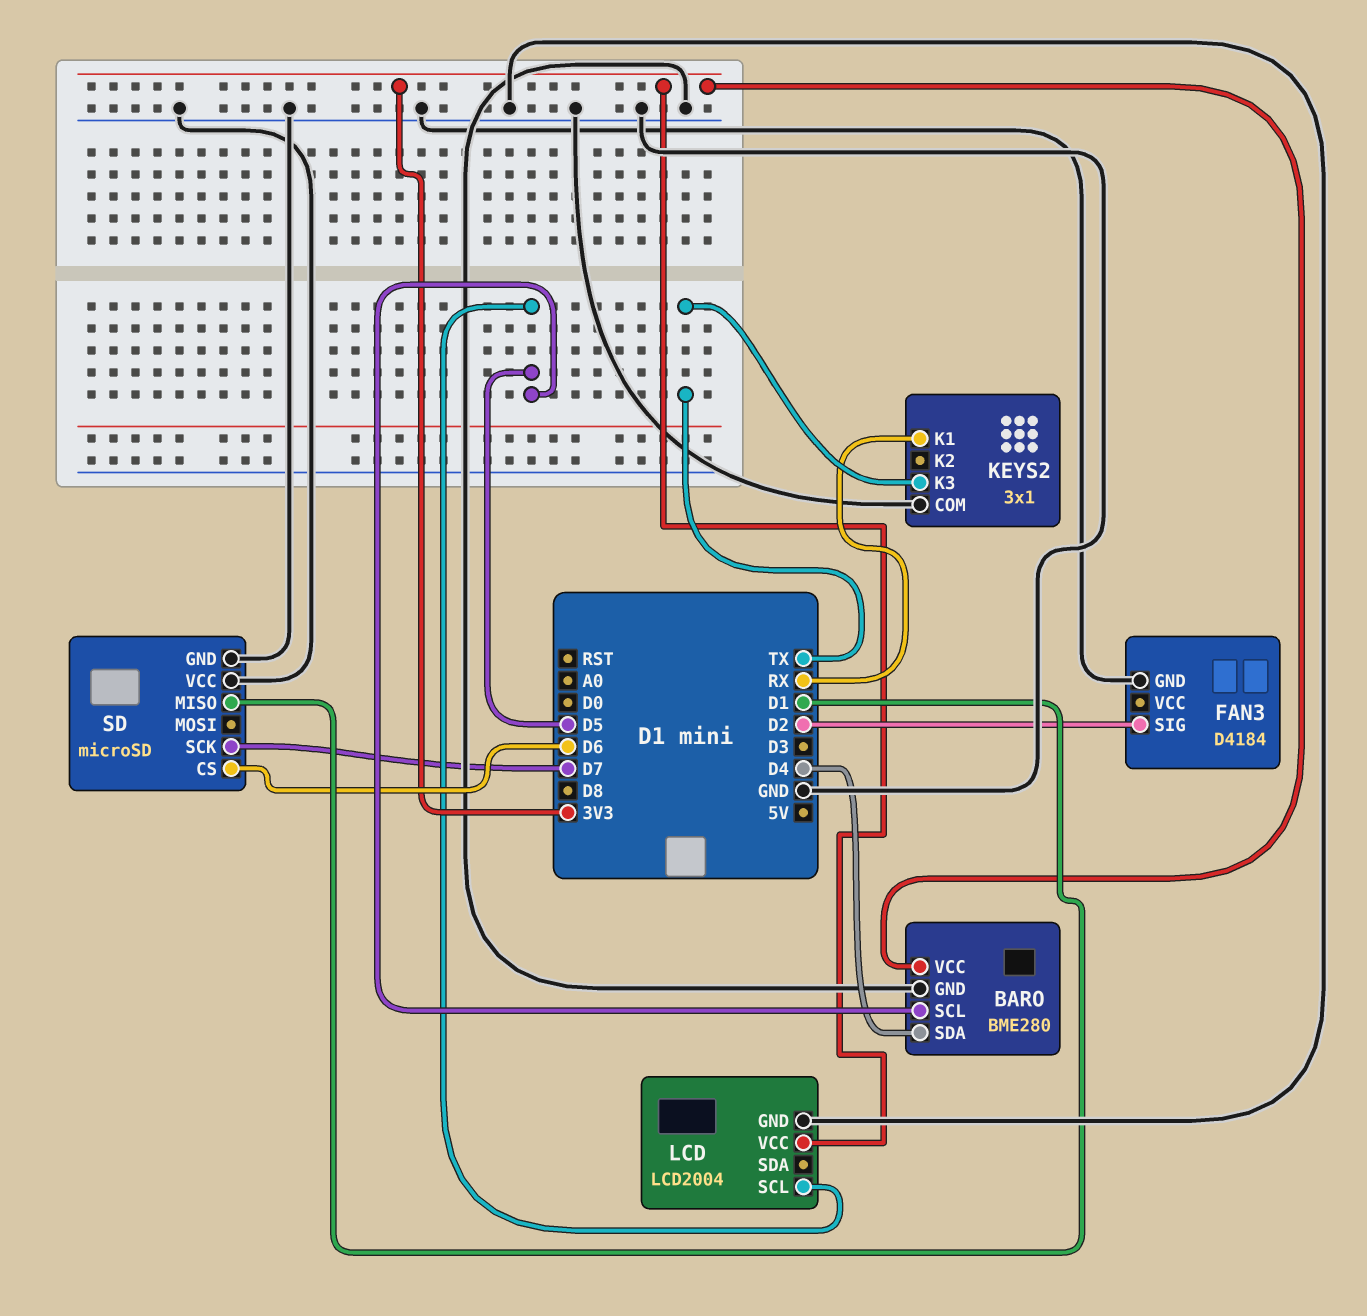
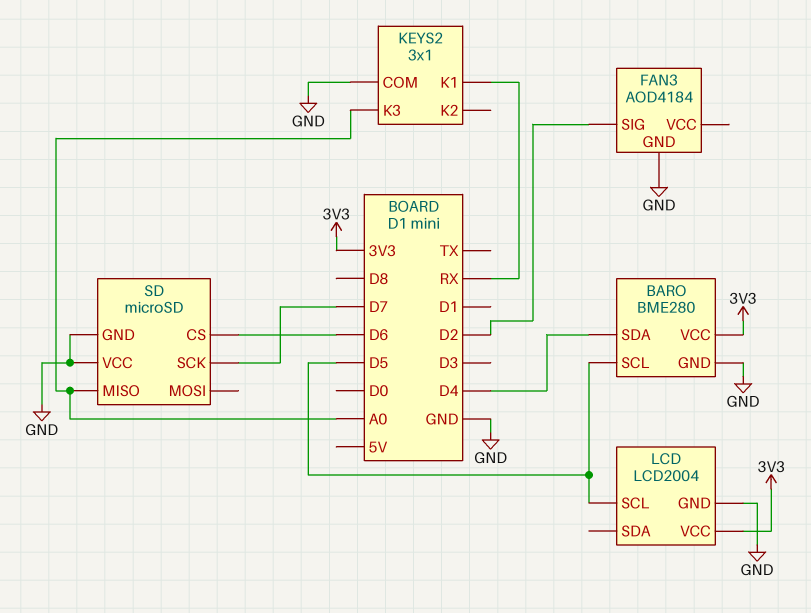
FAN3: D4184 -> AOD4184
KEYS2 pin K3: TX -> A0
SD pin MISO: D1 -> A0

